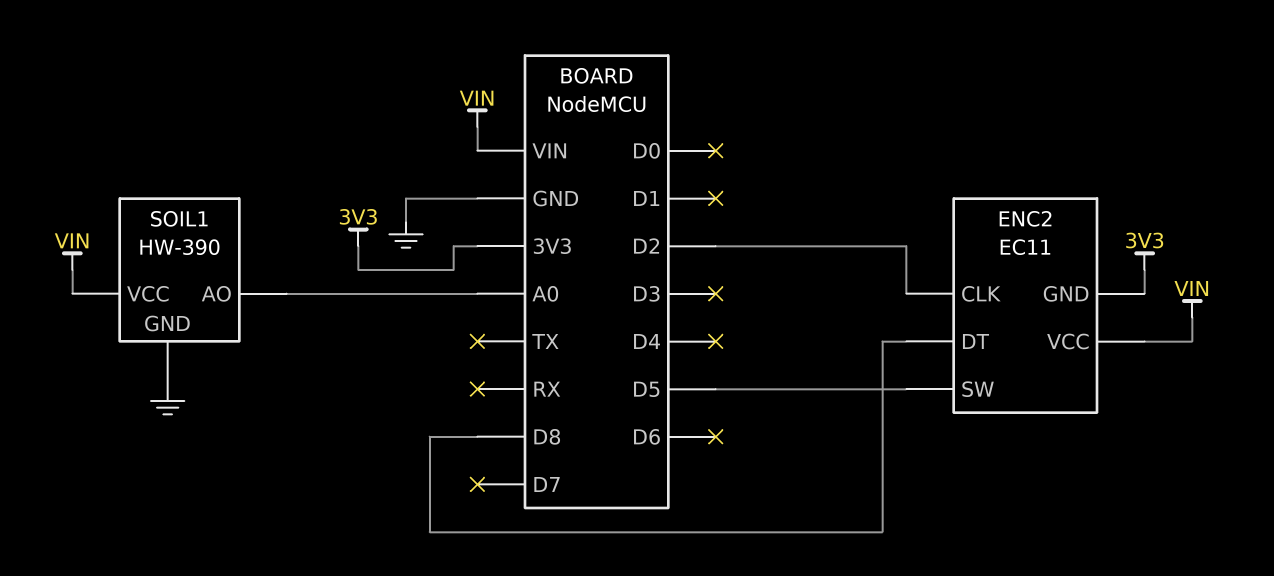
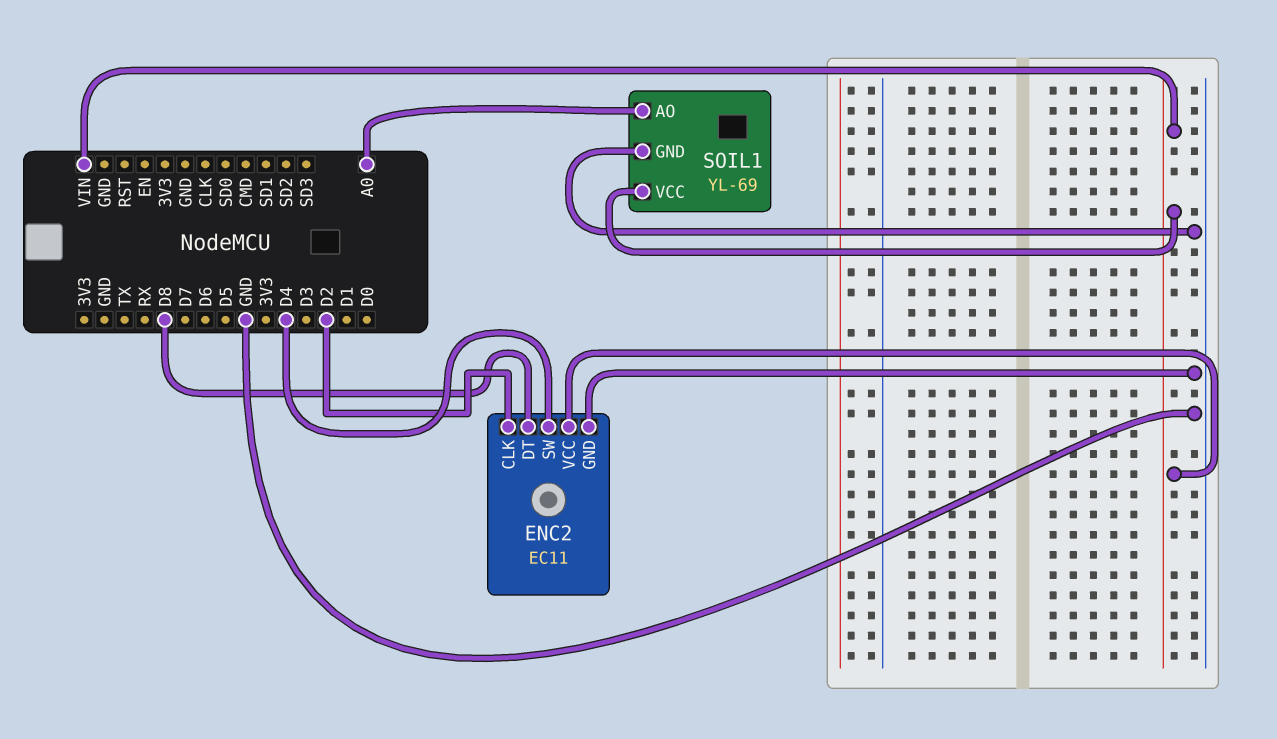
ENC2 pin GND: 3V3 -> GND
ENC2 pin SW: D5 -> D4
SOIL1: HW-390 -> YL-69

